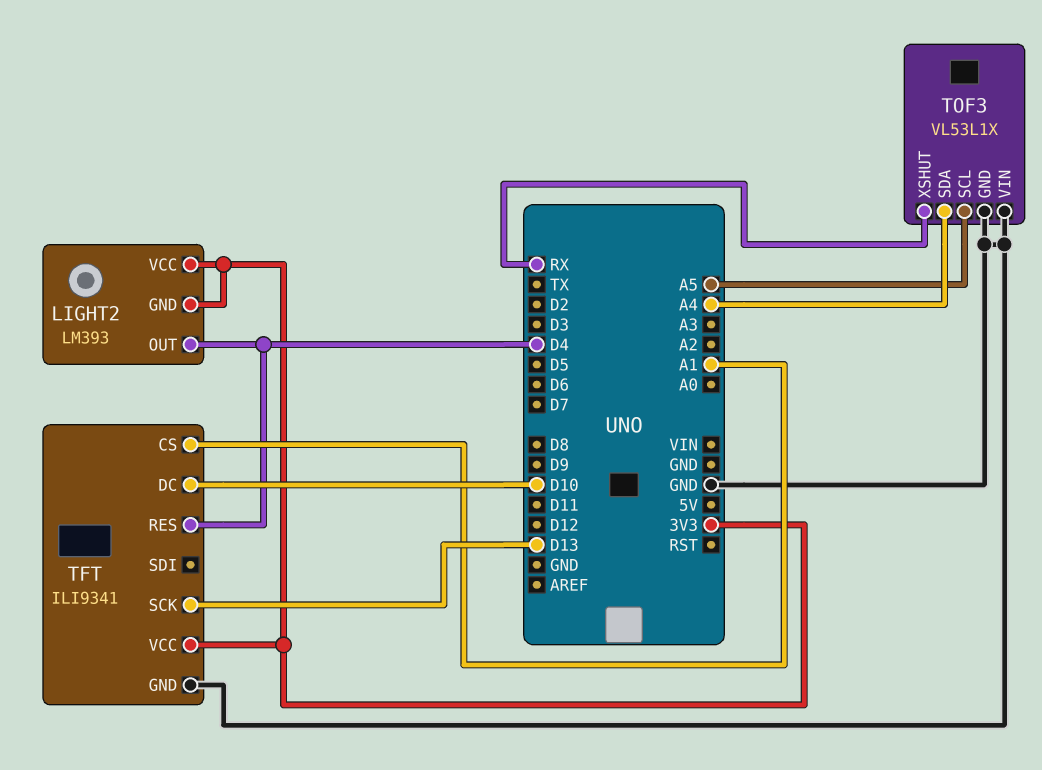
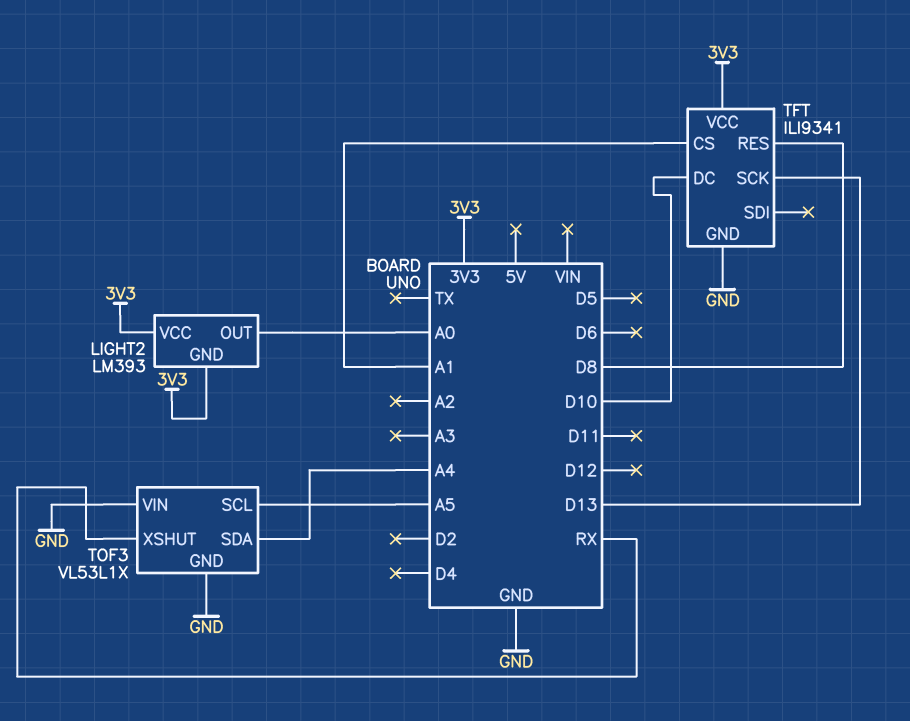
LIGHT2 pin OUT: D4 -> A0
TFT pin RES: D4 -> D8

